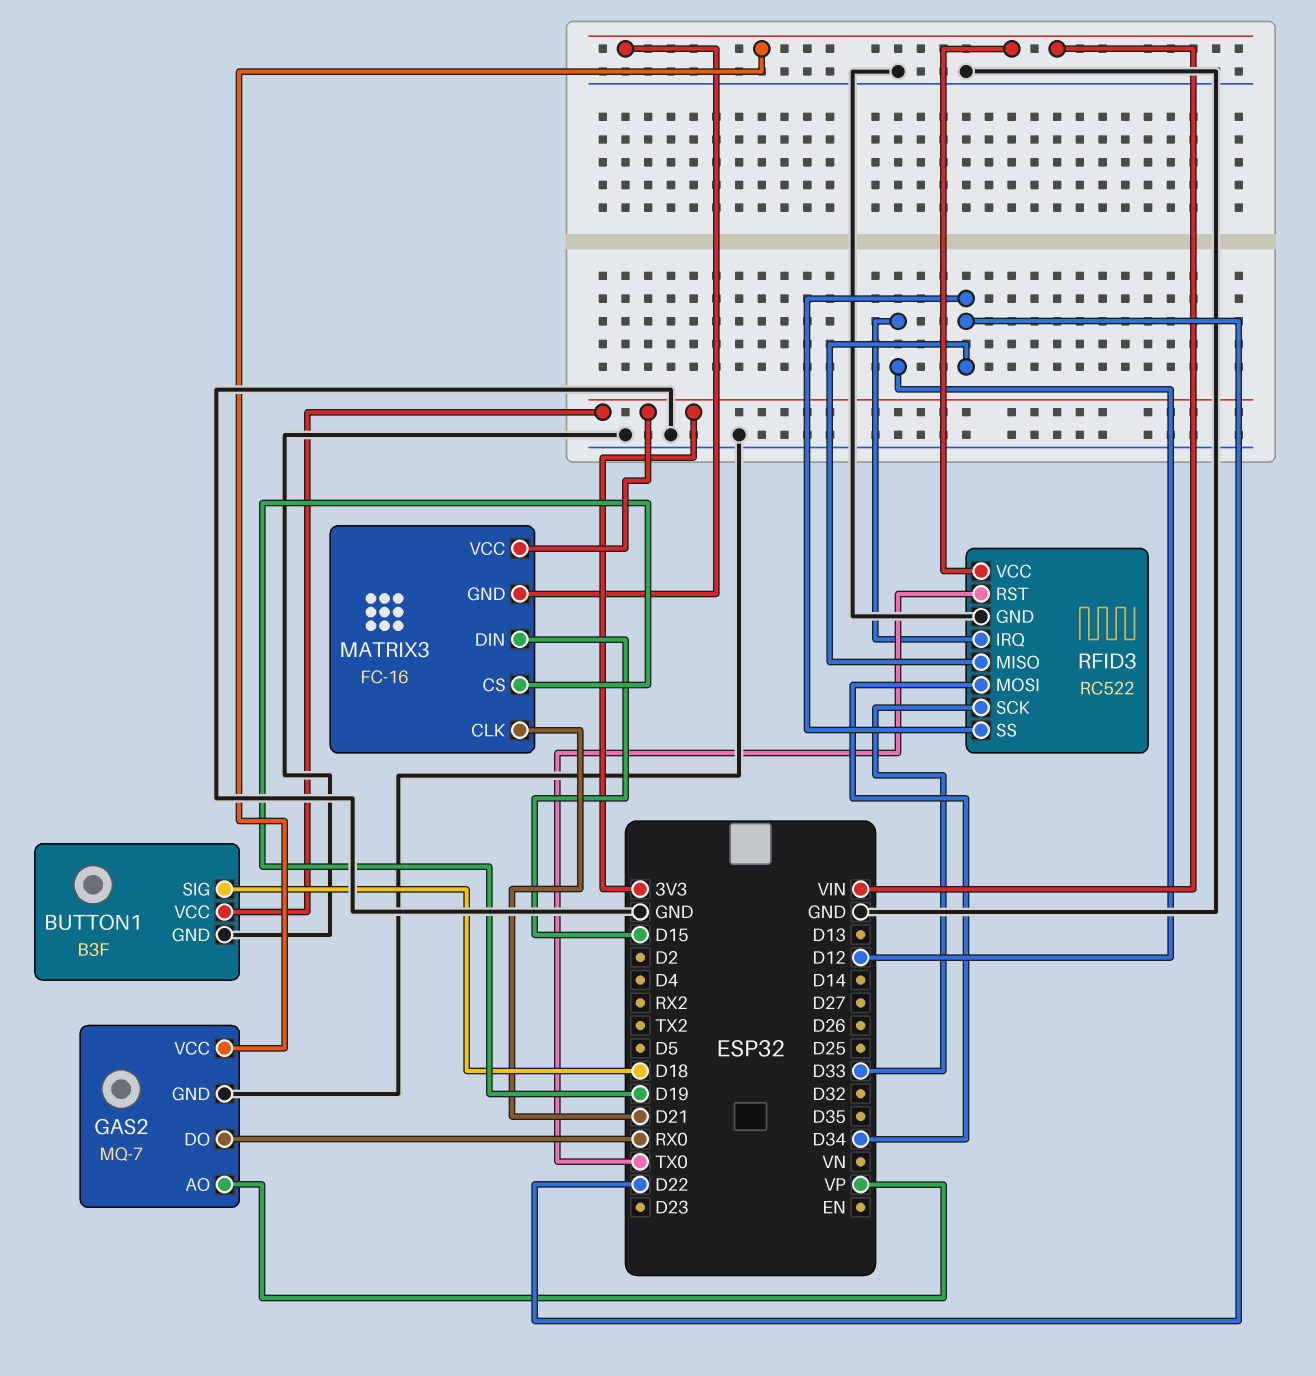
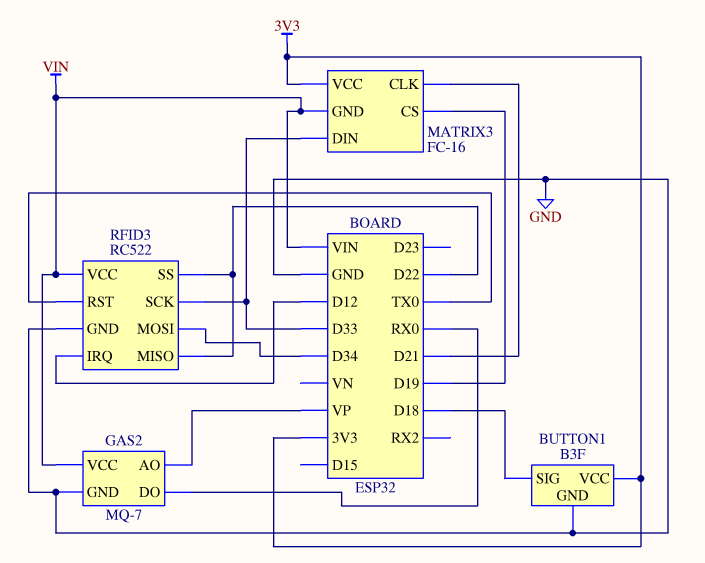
MATRIX3 pin DIN: D15 -> D33

